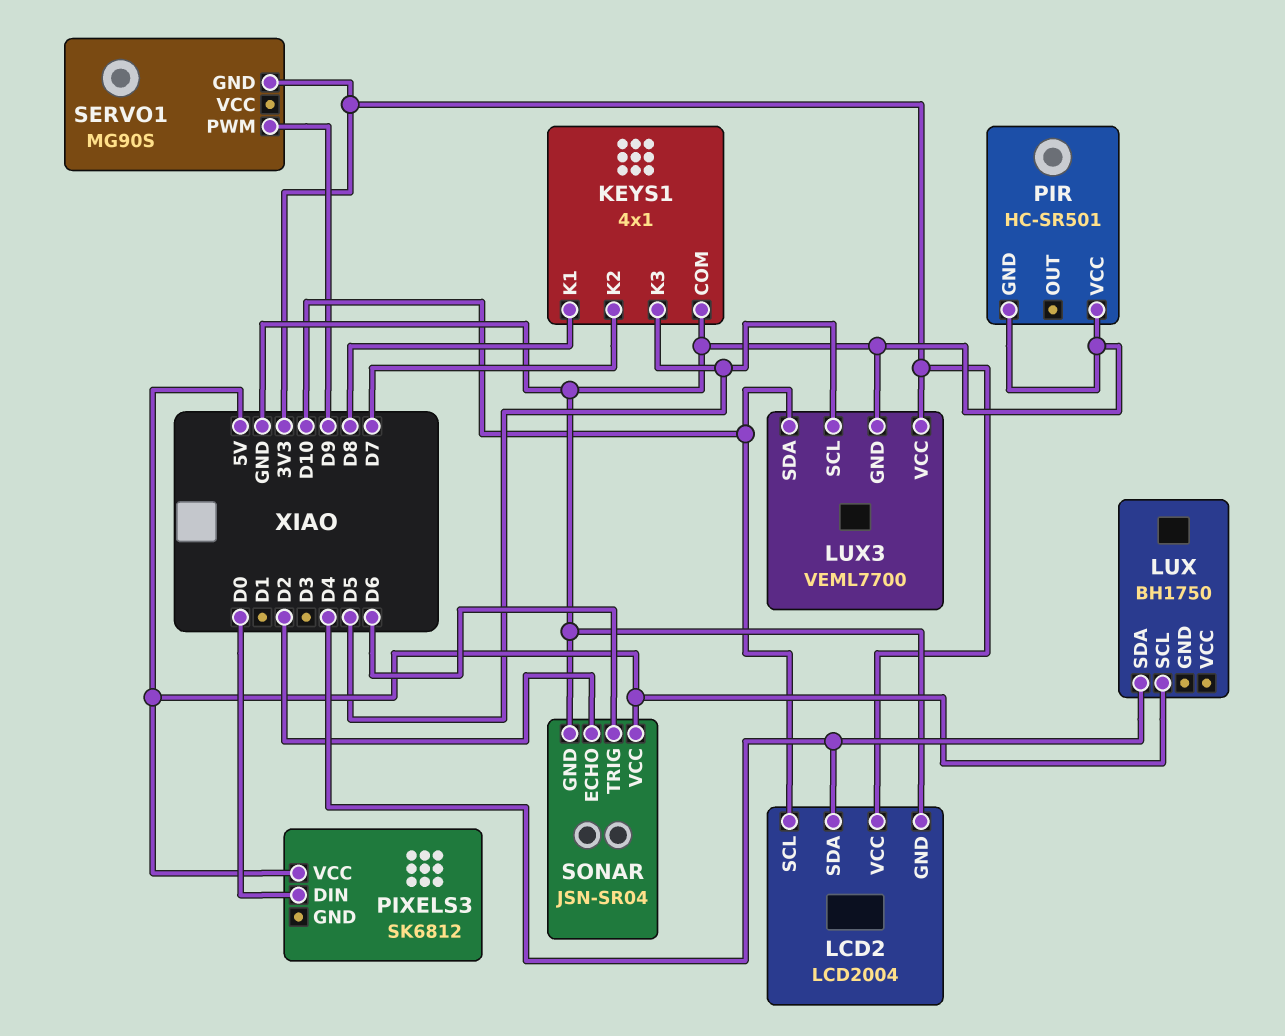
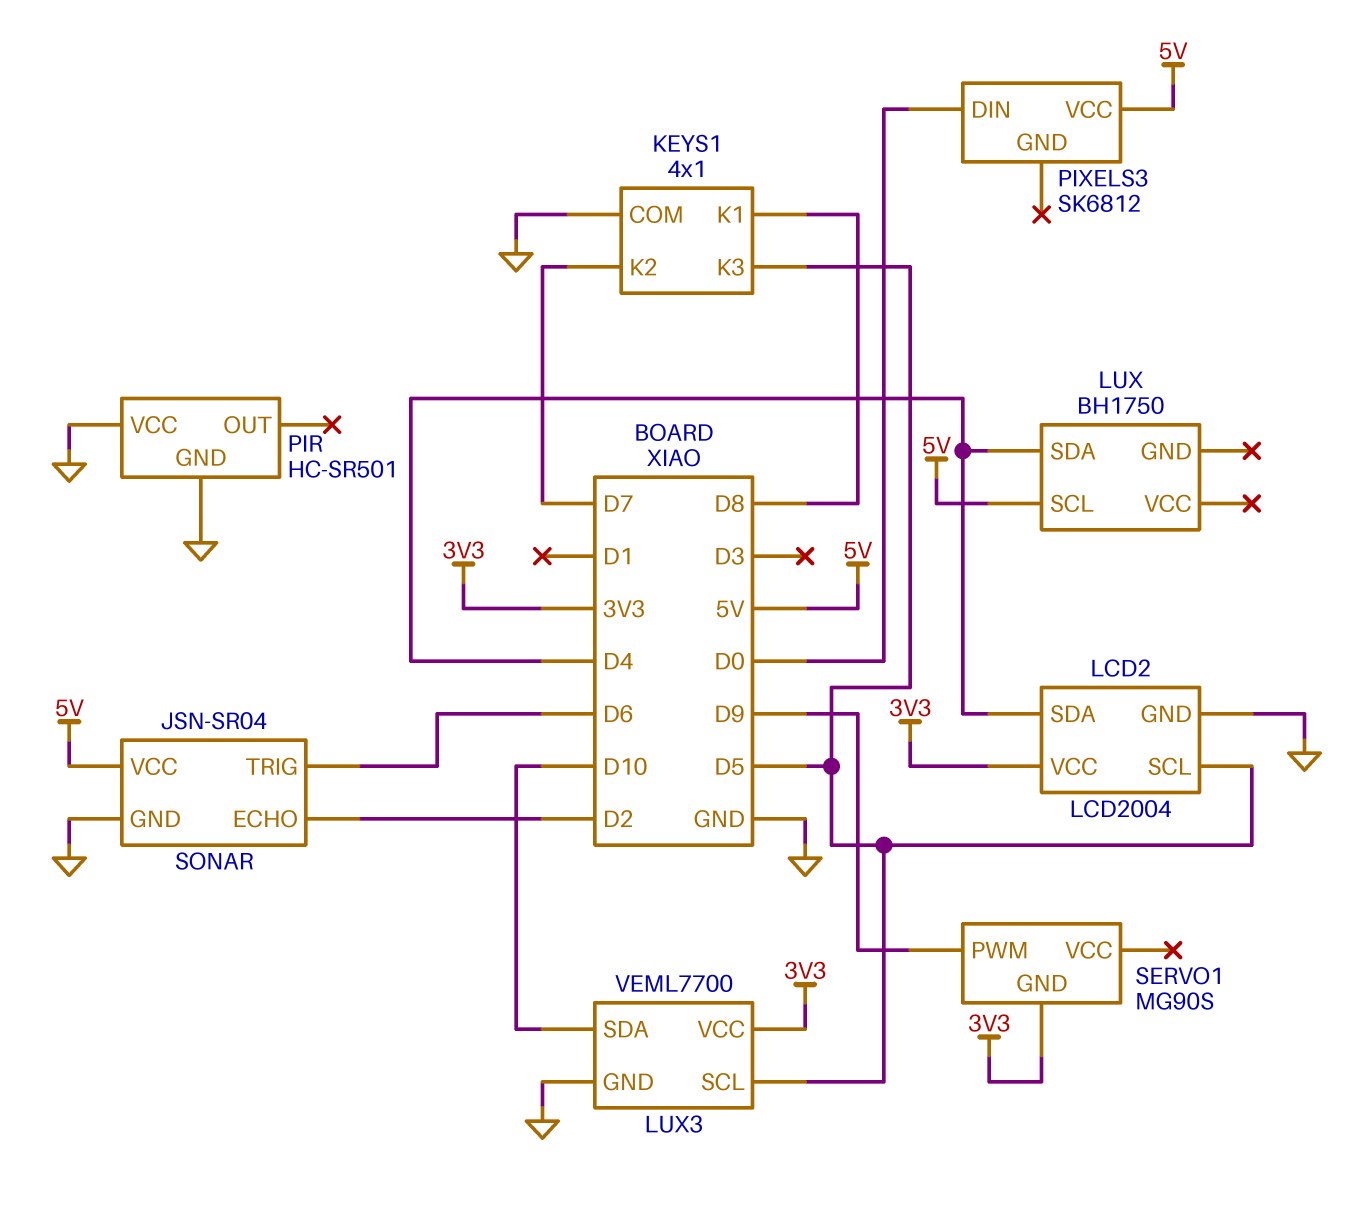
LCD2 pin SCL: D10 -> D5

